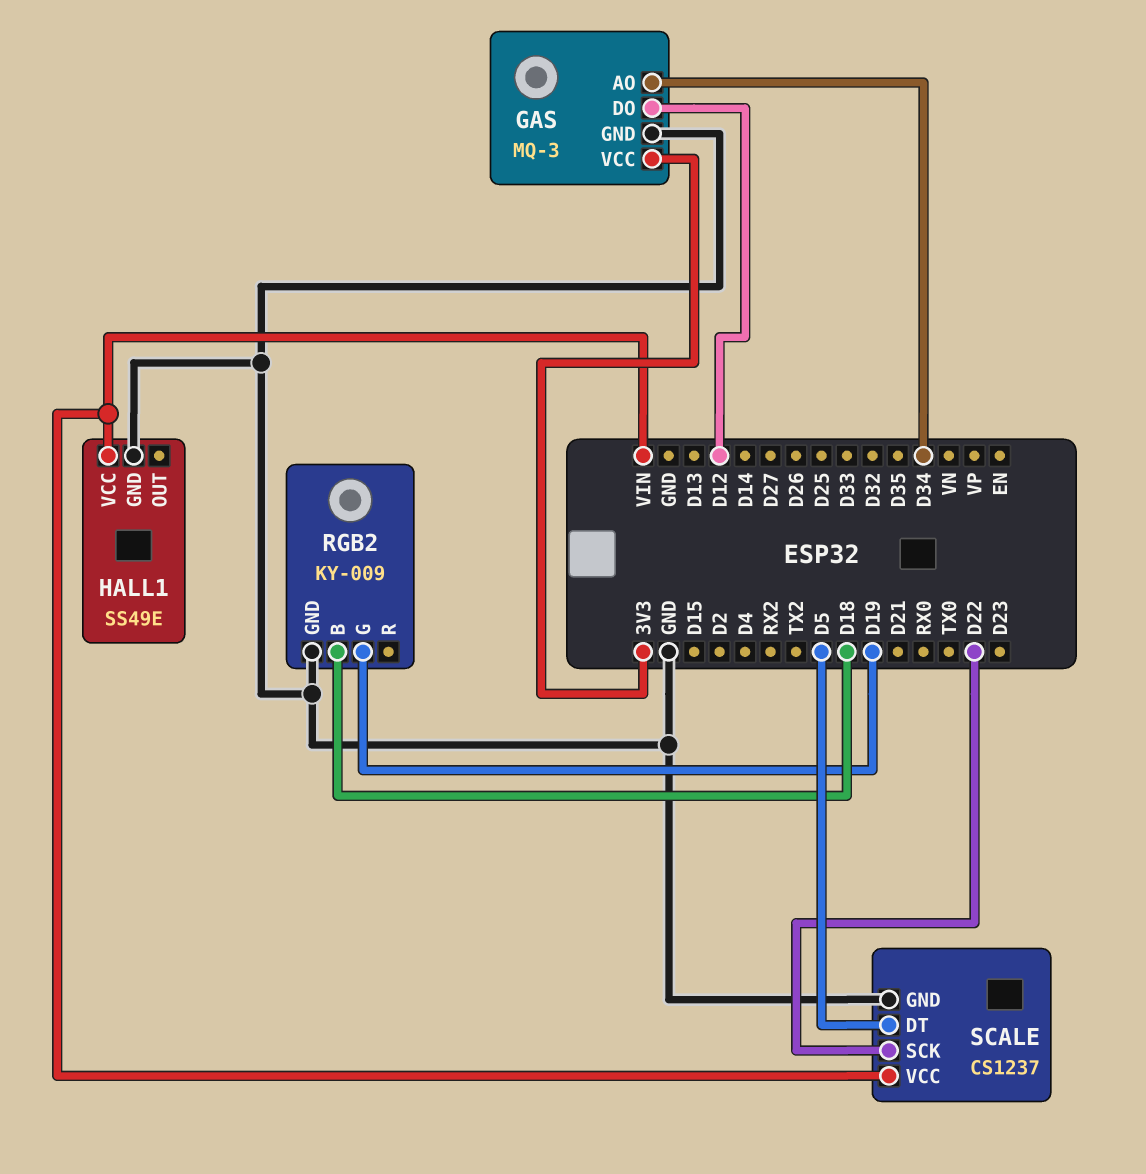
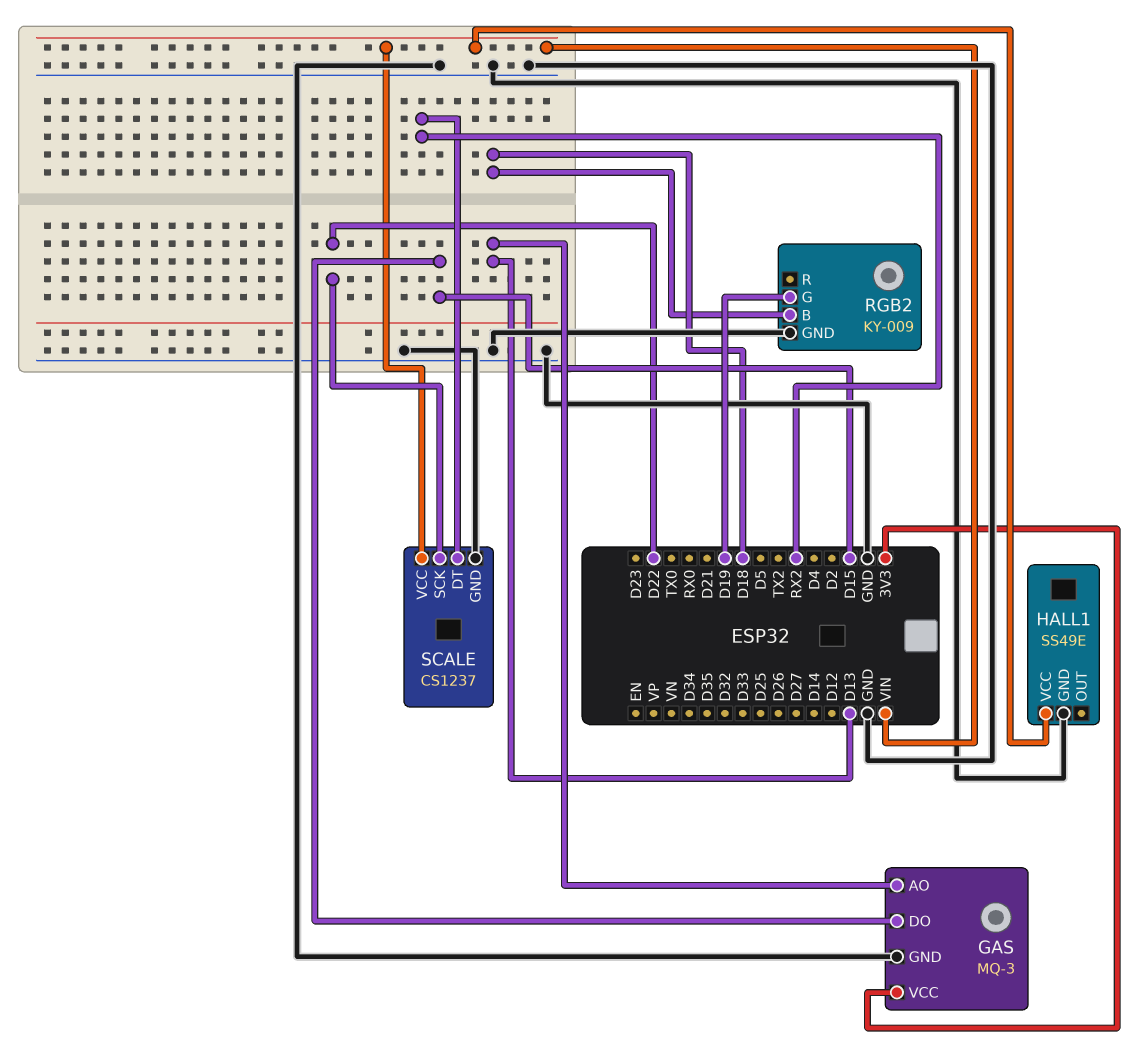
GAS pin AO: D34 -> D13
GAS pin DO: D12 -> D15
SCALE pin DT: D5 -> RX2

